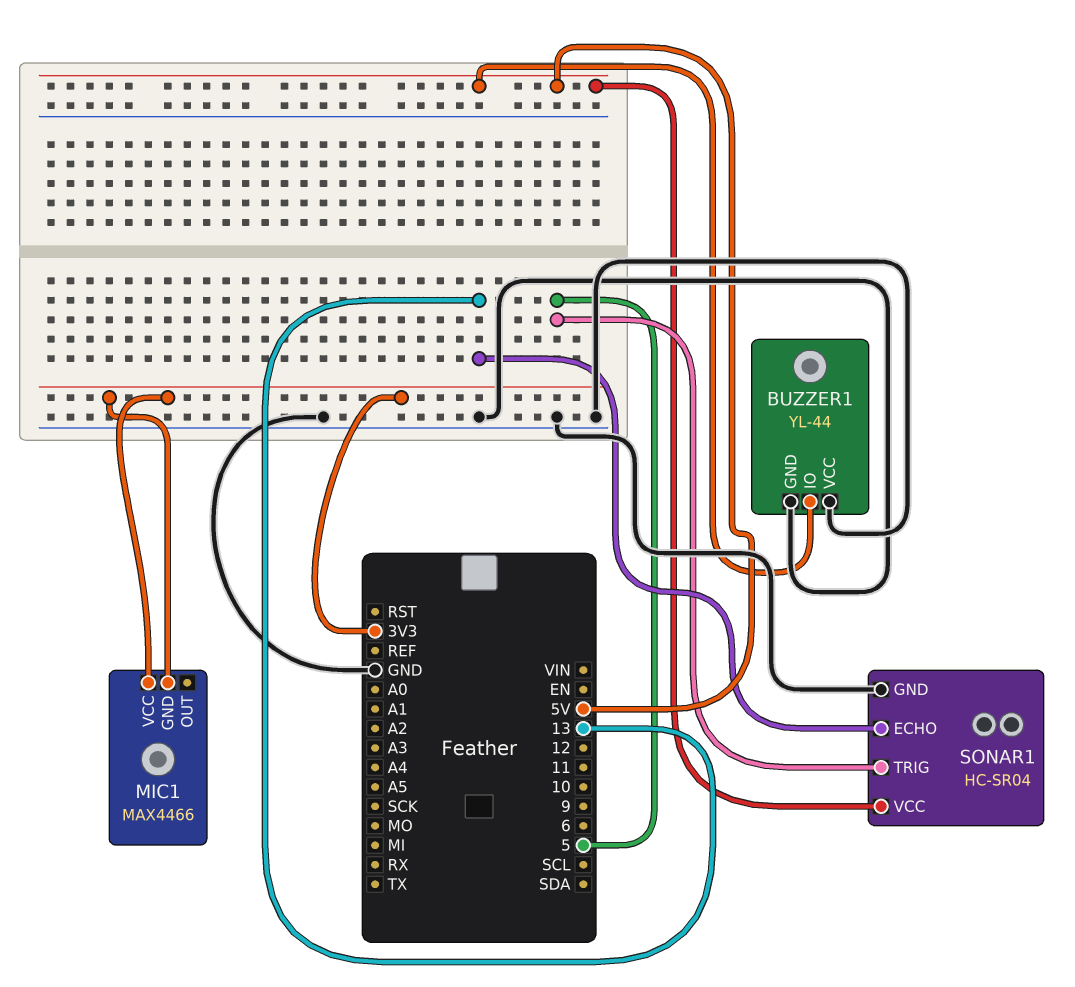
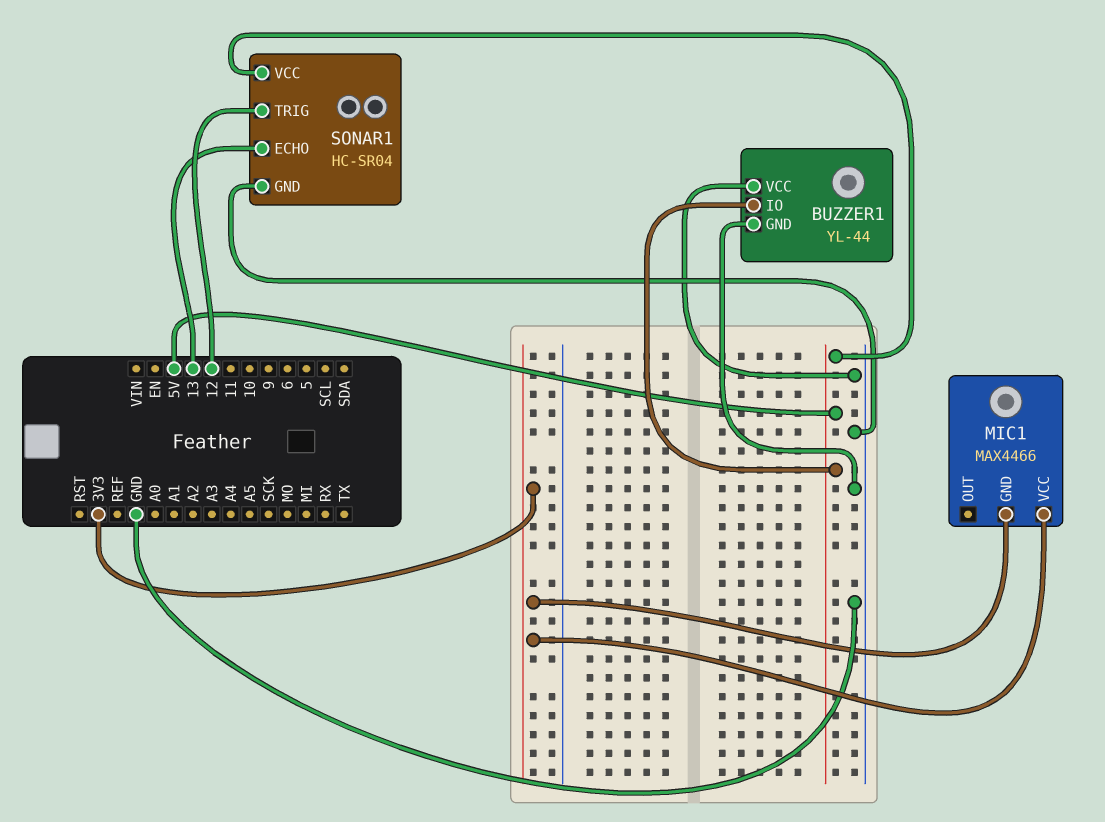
SONAR1 pin TRIG: 5 -> 12

